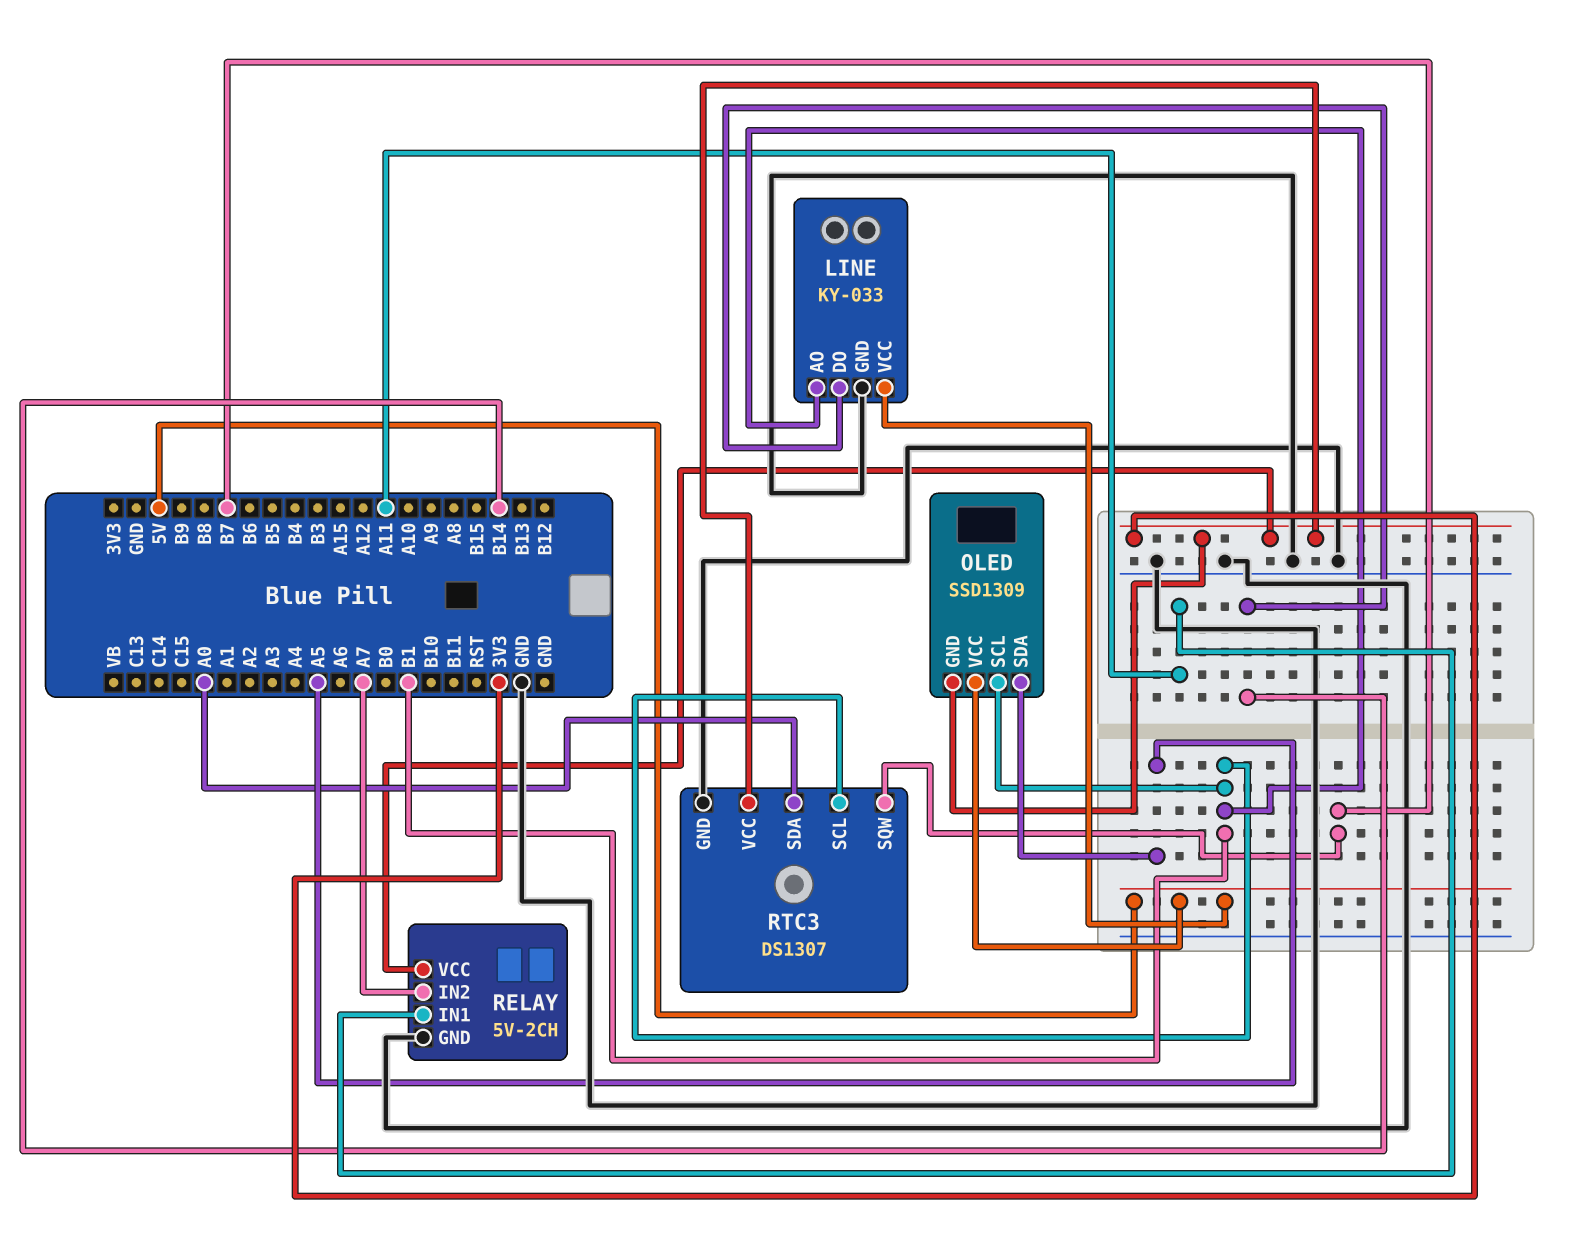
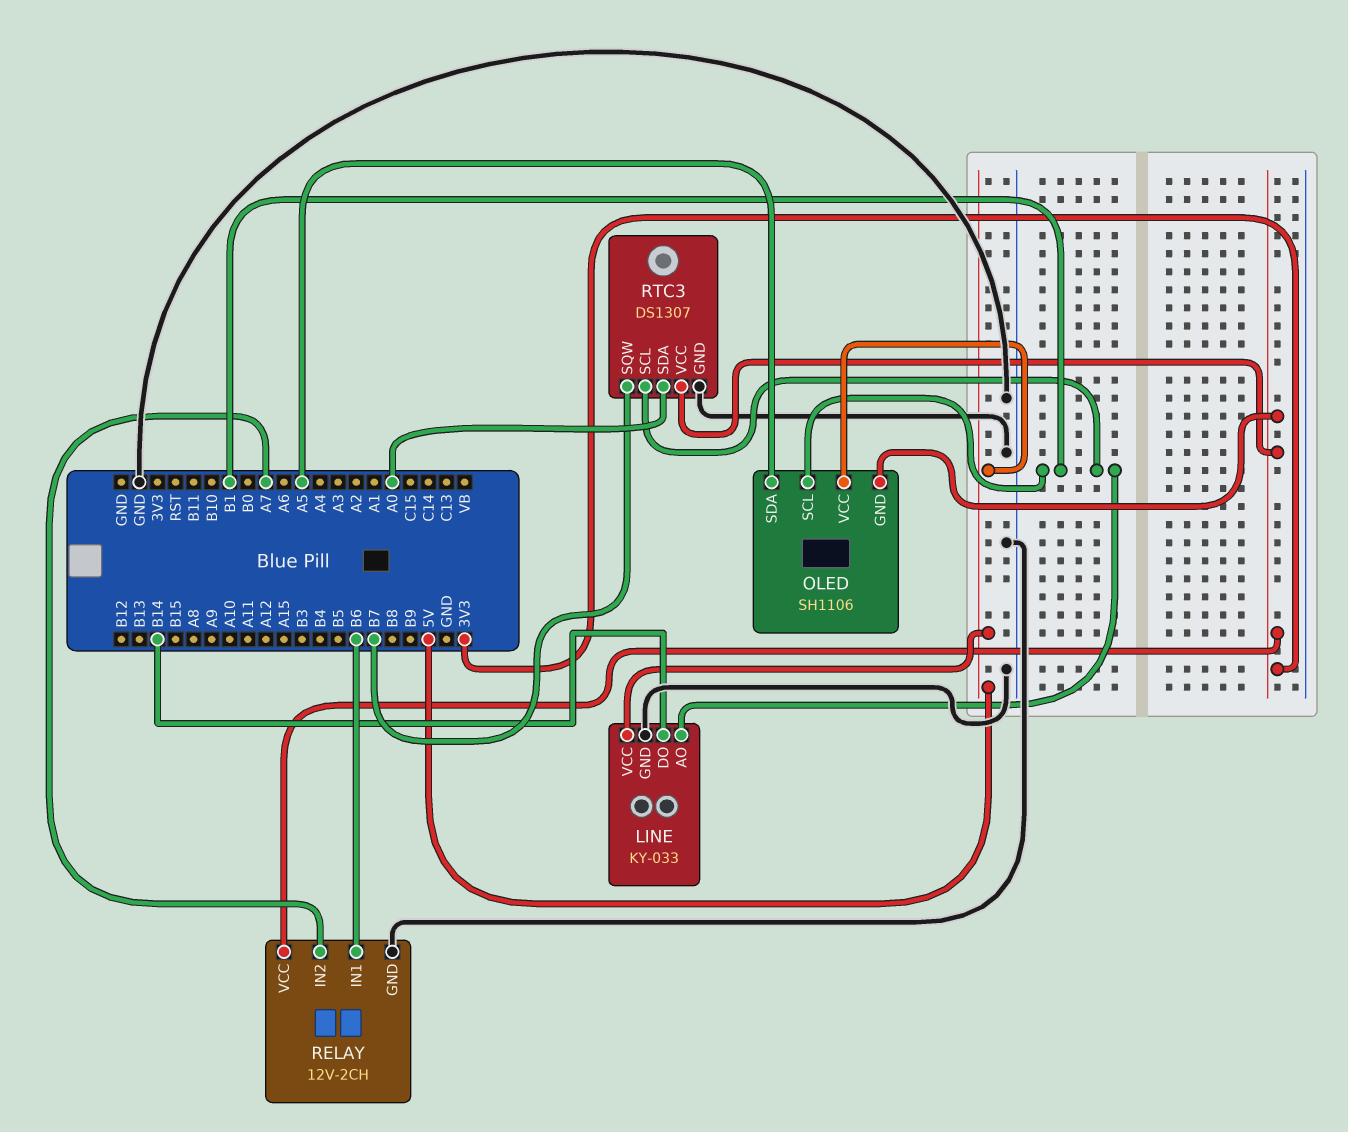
OLED: SSD1309 -> SH1106
RELAY: 5V-2CH -> 12V-2CH
RELAY pin IN1: A11 -> B6

